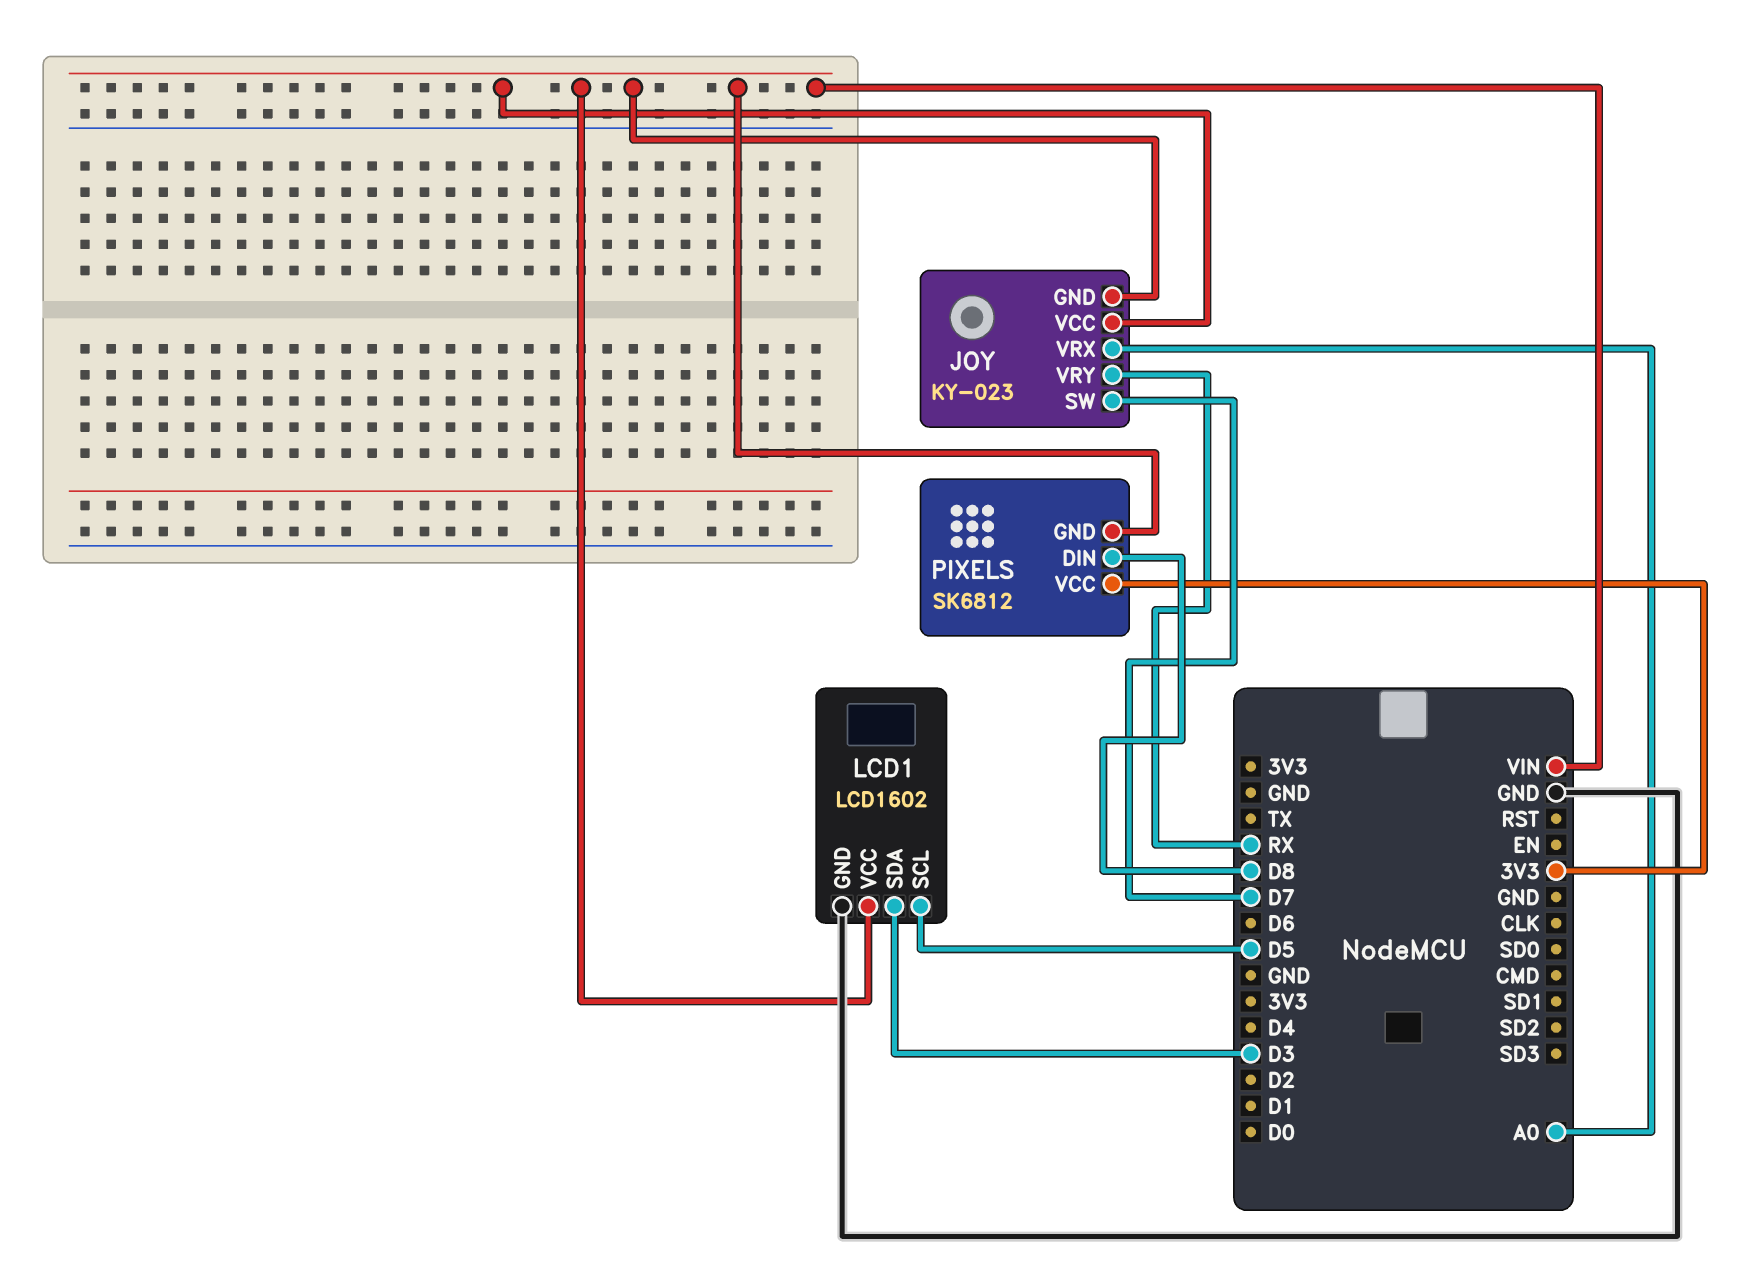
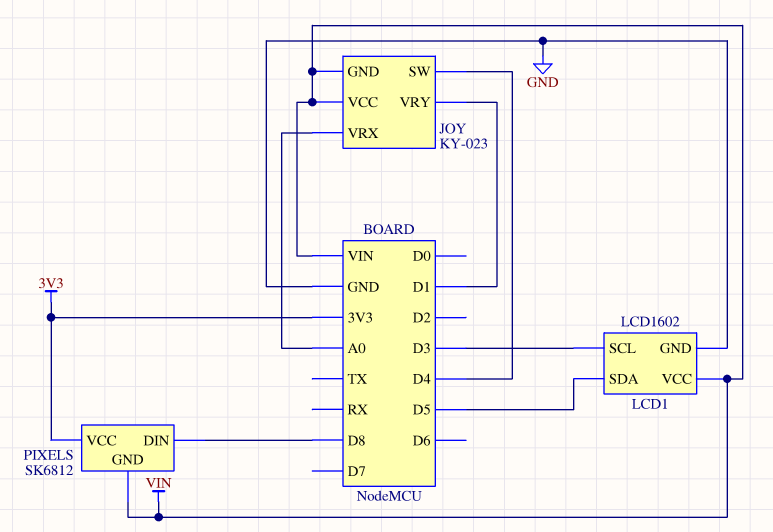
JOY pin SW: D7 -> D4
JOY pin VRY: RX -> D1
LCD1 pin SCL: D5 -> D3
LCD1 pin SDA: D3 -> D5

